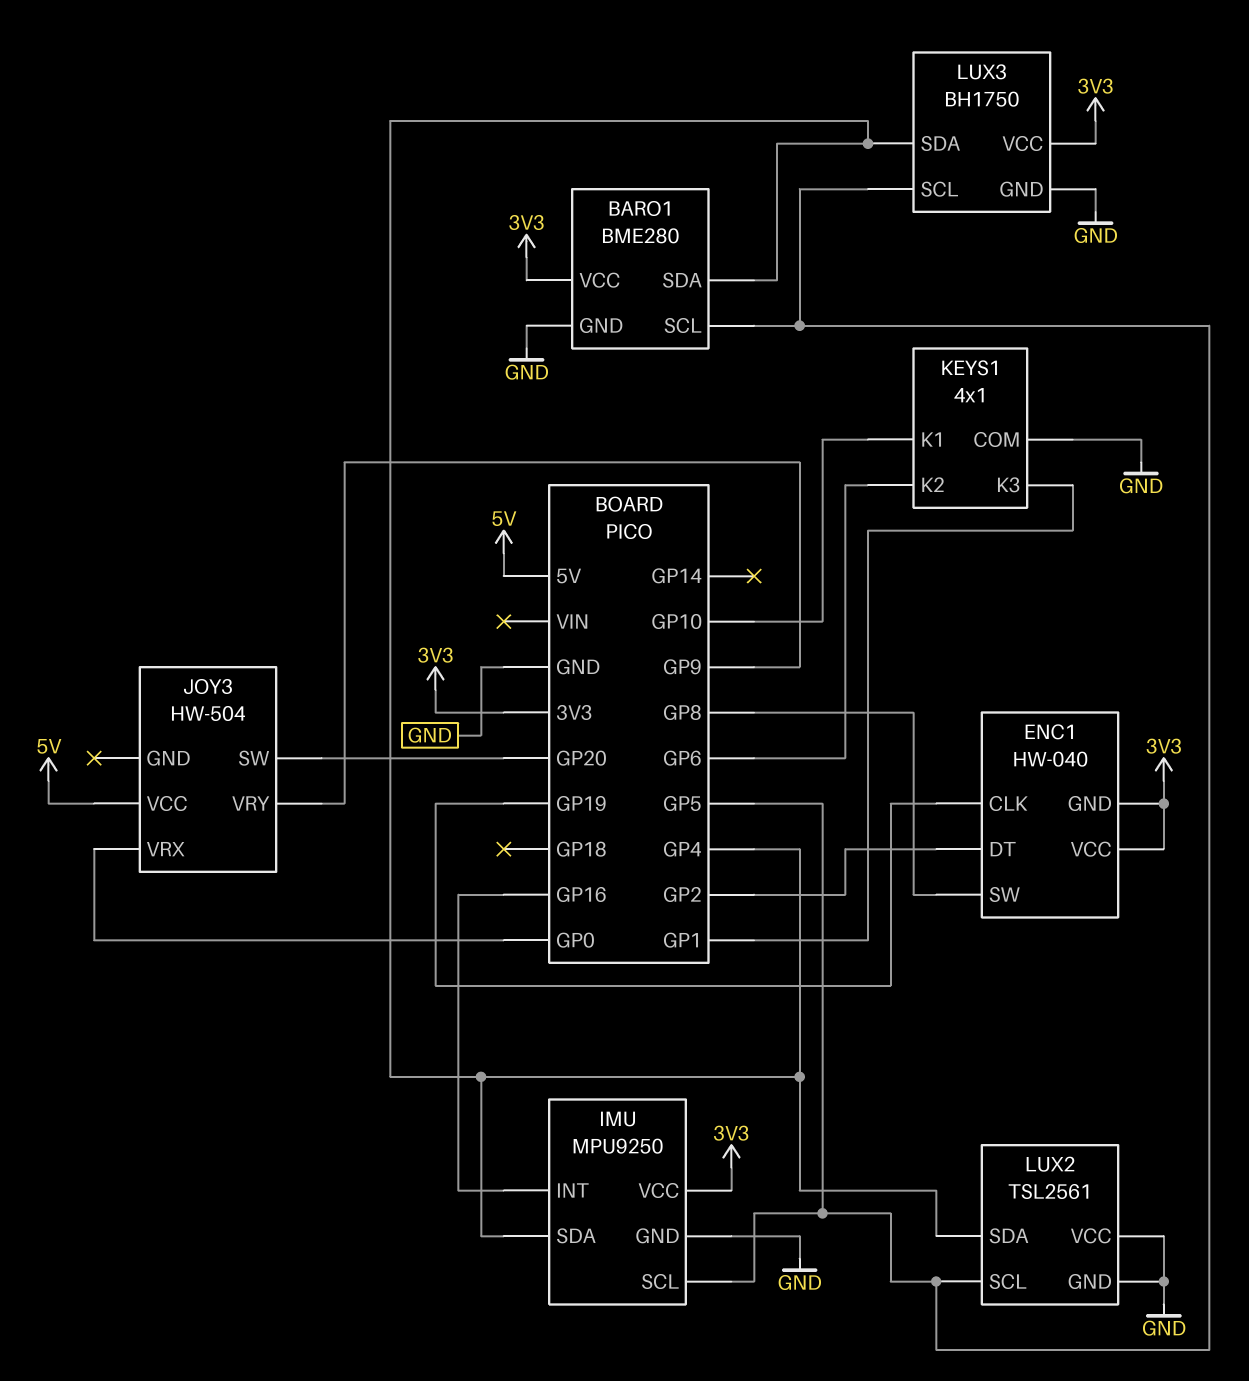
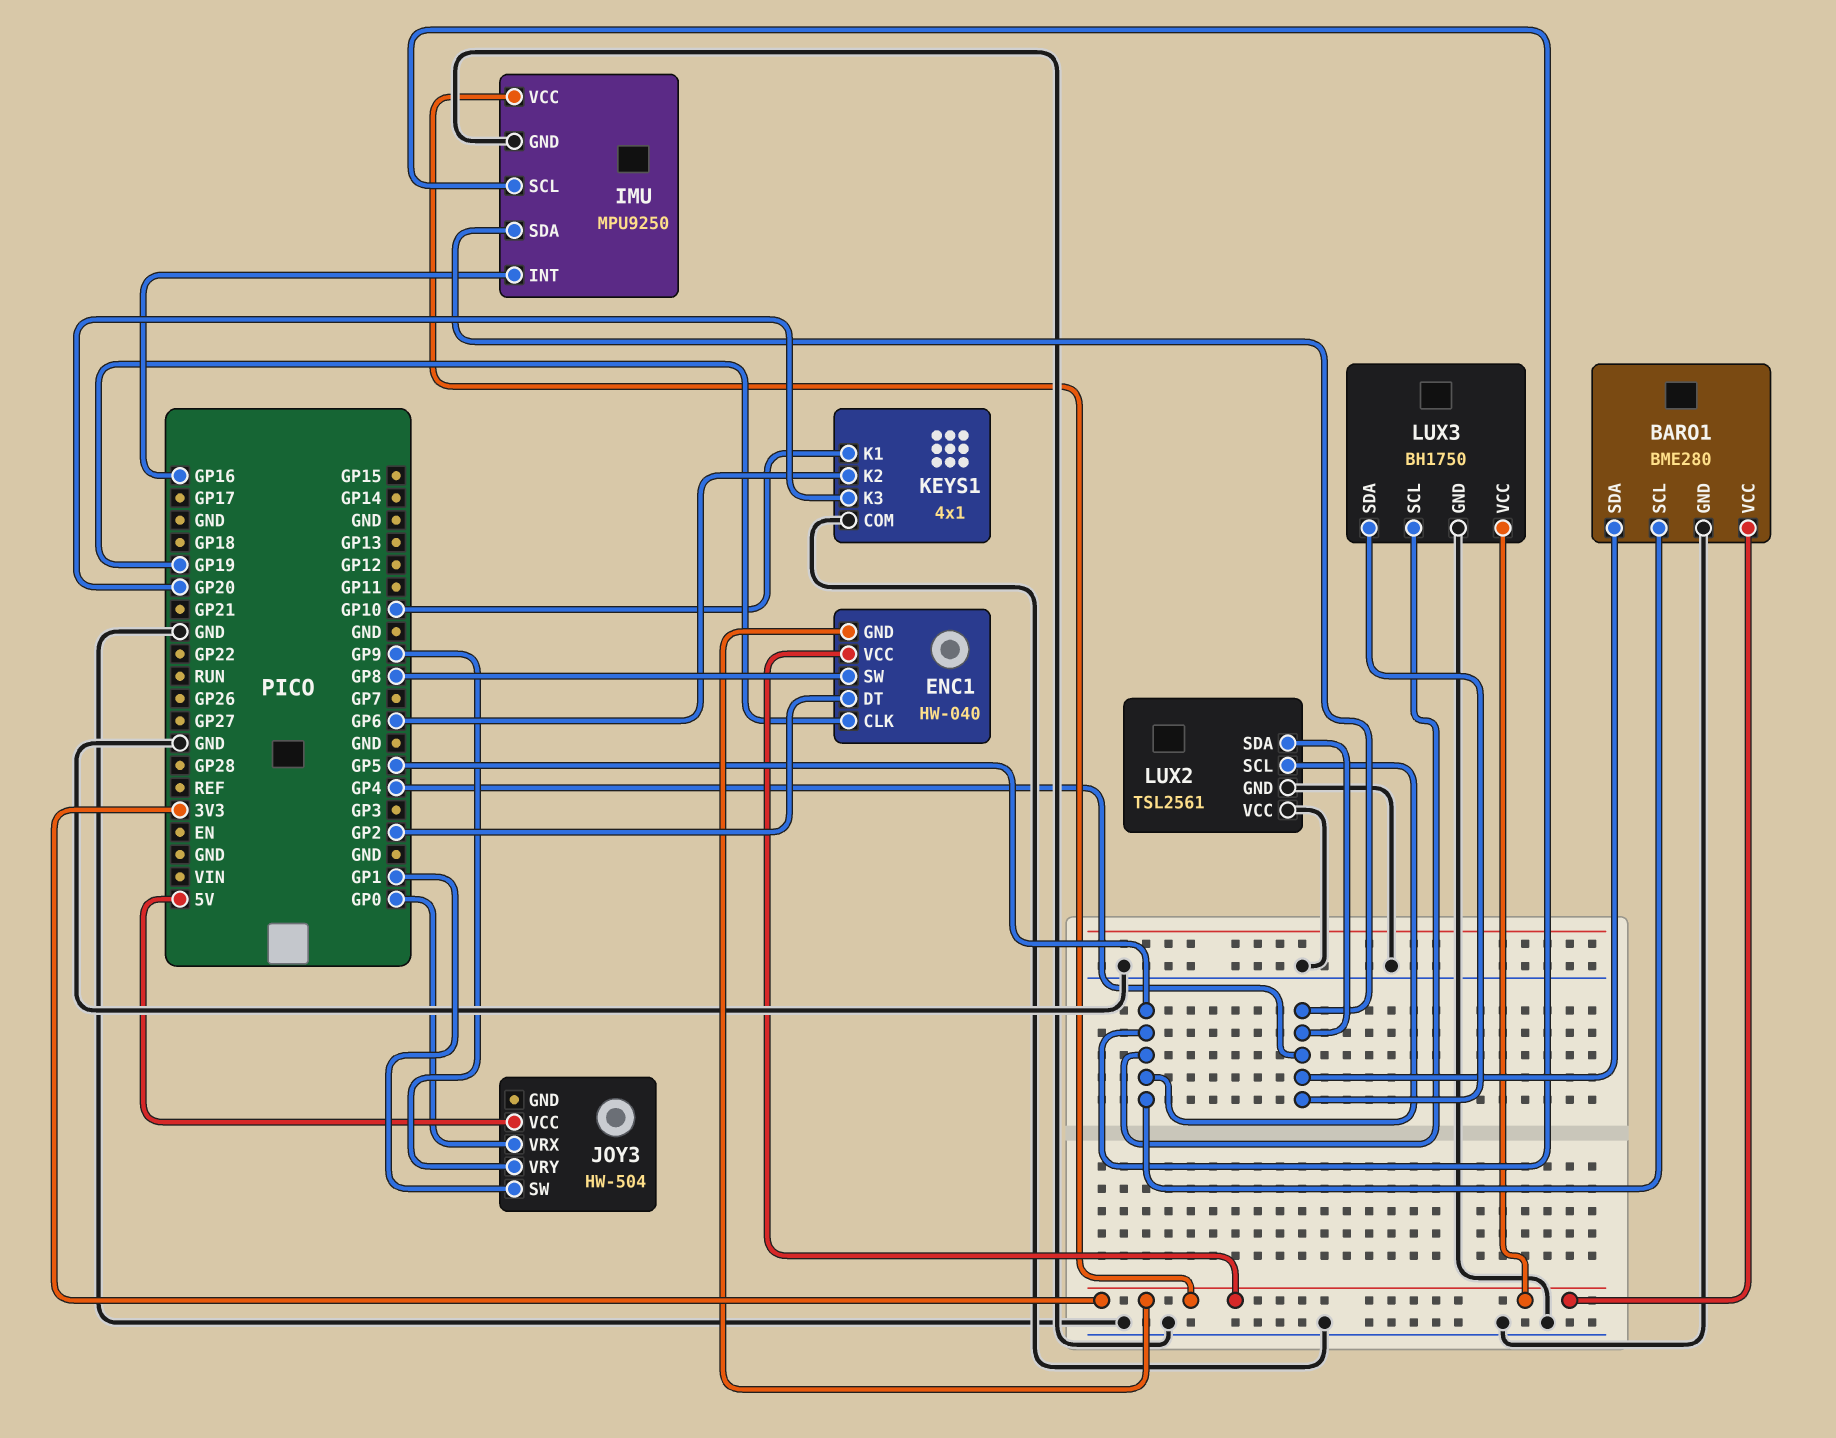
JOY3 pin SW: GP20 -> GP1
KEYS1 pin K3: GP1 -> GP20

